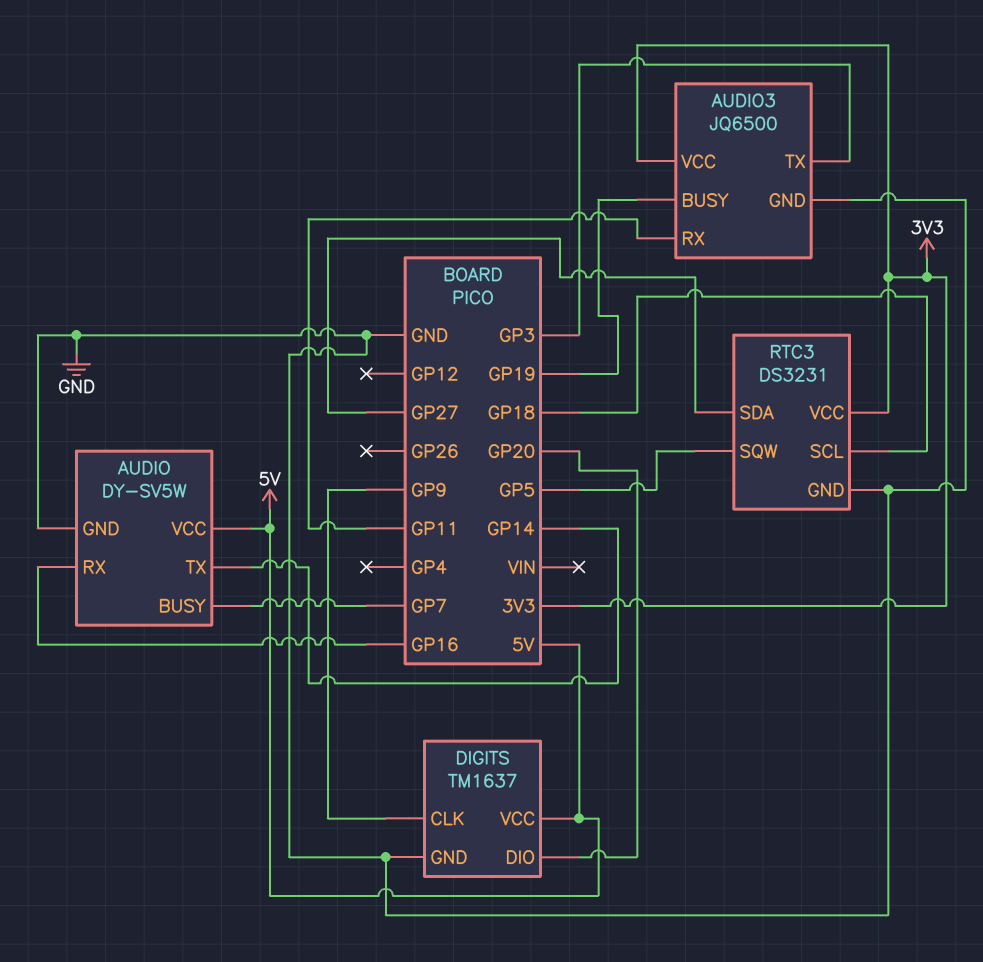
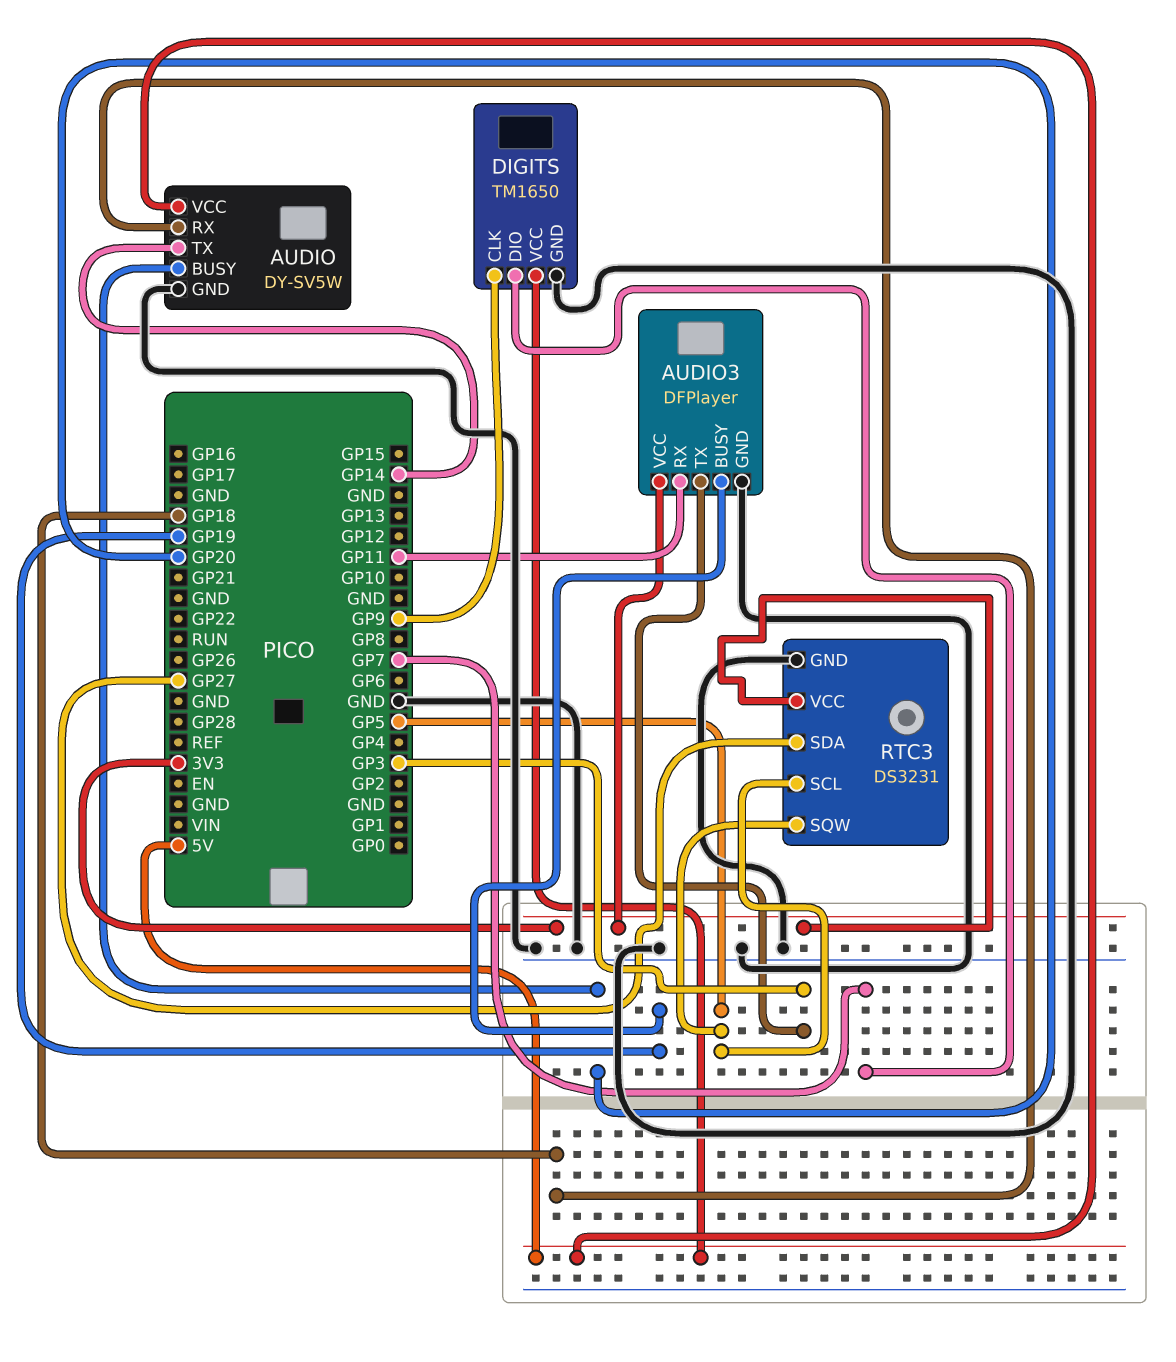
AUDIO pin BUSY: GP7 -> GP20
AUDIO pin RX: GP16 -> GP18
AUDIO3: JQ6500 -> DFPlayer
DIGITS: TM1637 -> TM1650
DIGITS pin DIO: GP20 -> GP7
RTC3 pin SCL: GP18 -> GP5

